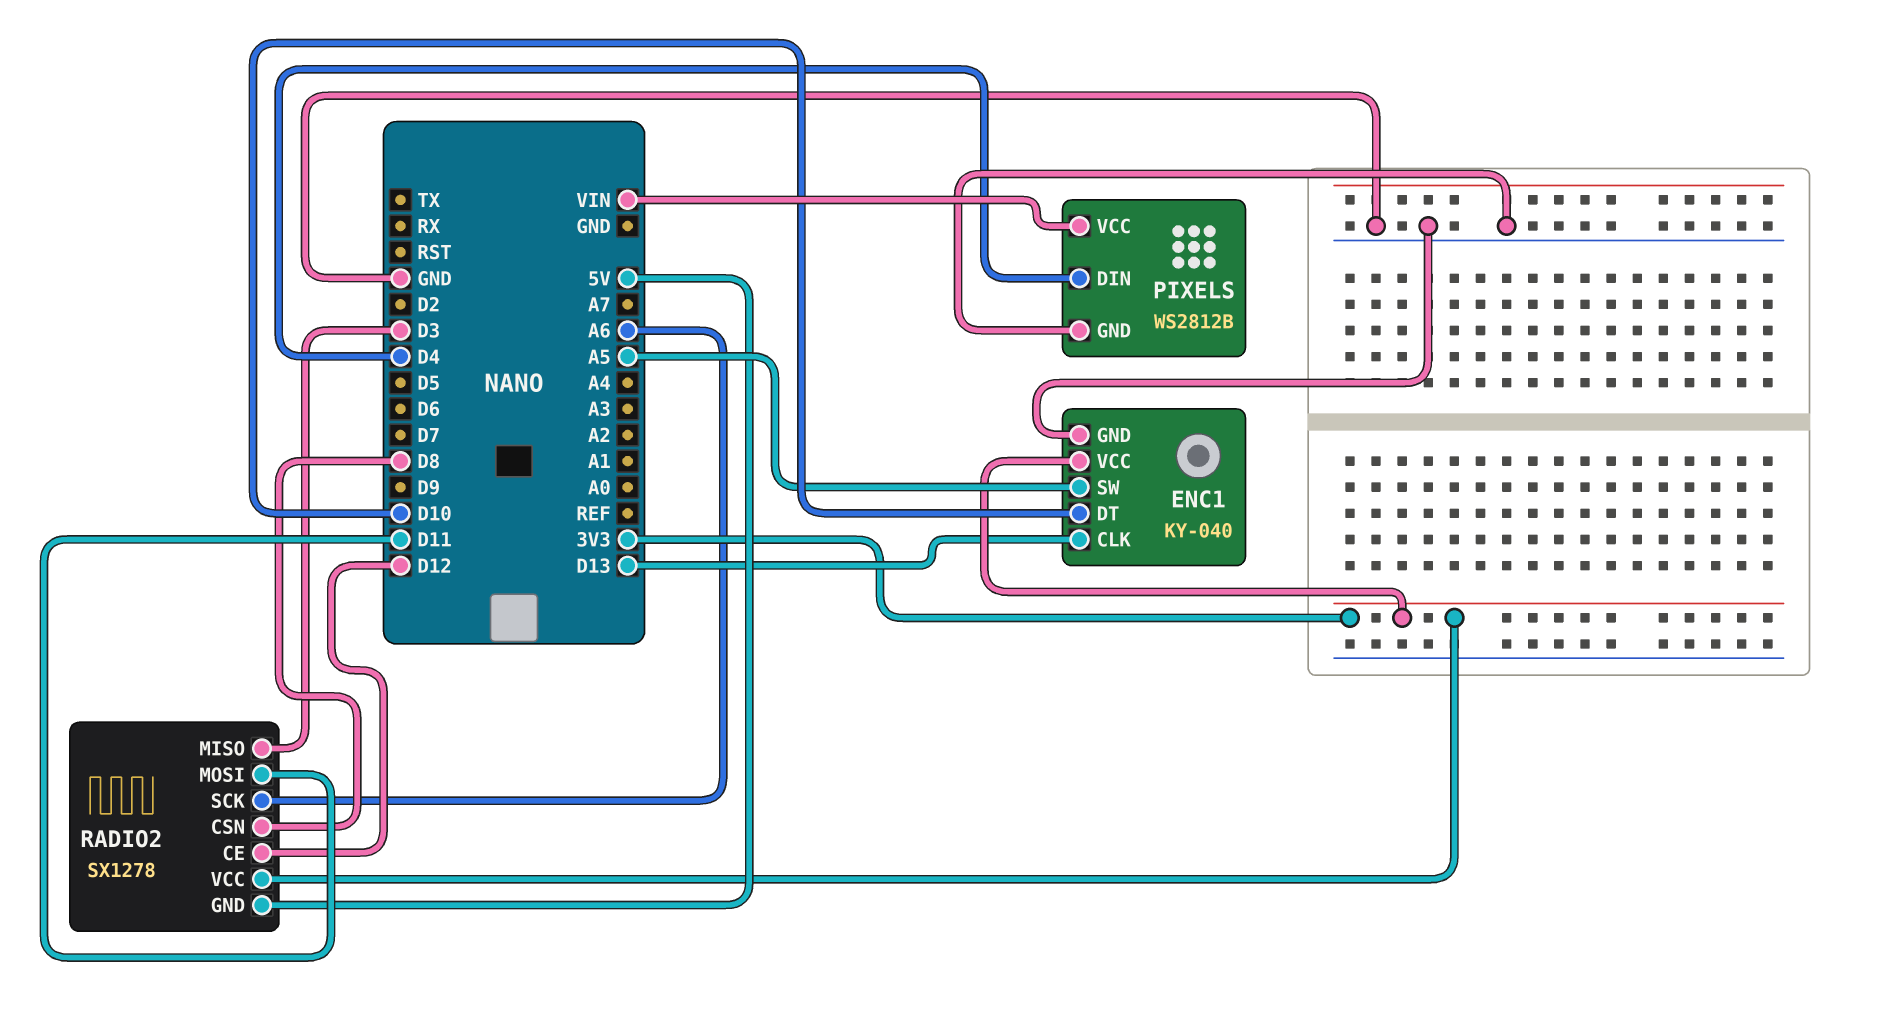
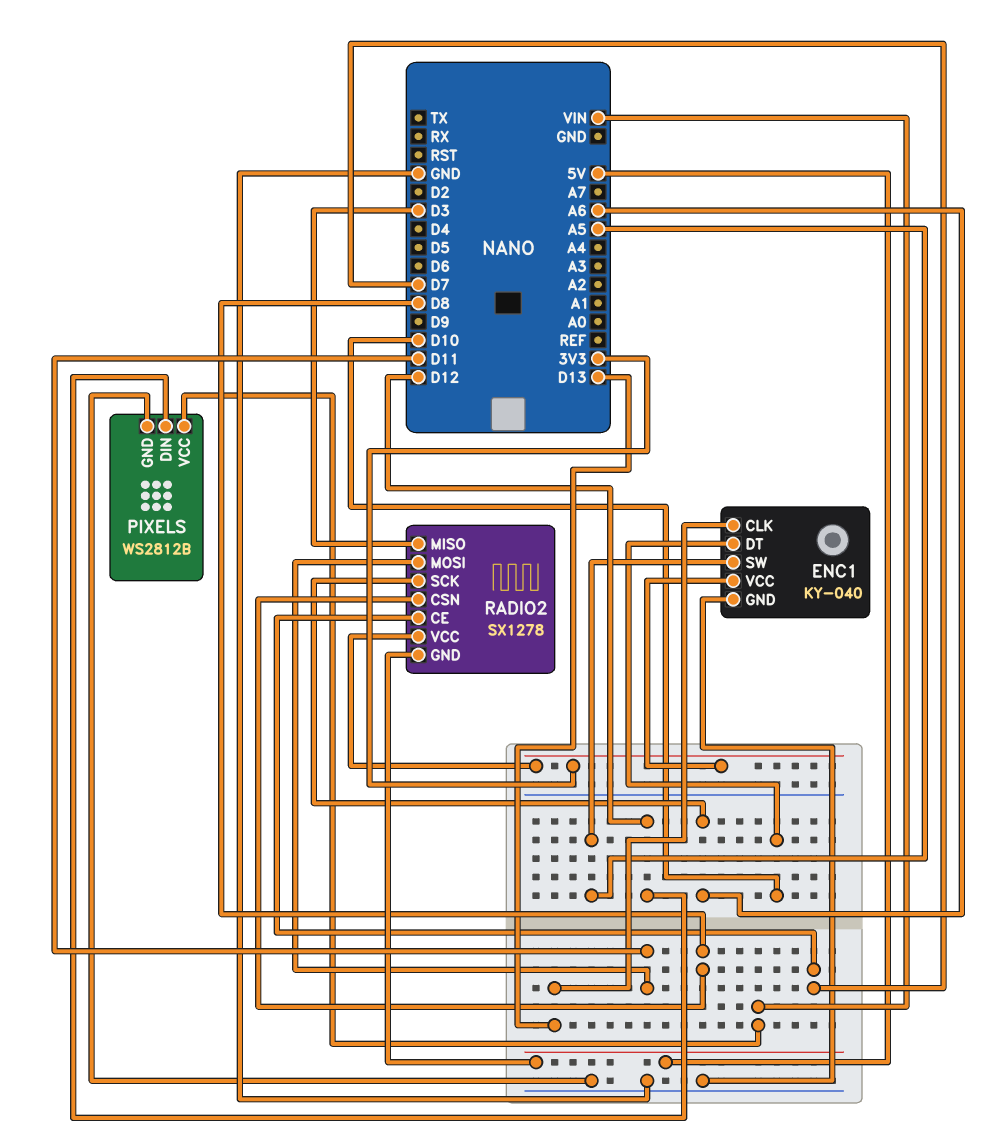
PIXELS pin DIN: D4 -> D12
RADIO2 pin CE: D12 -> D7

